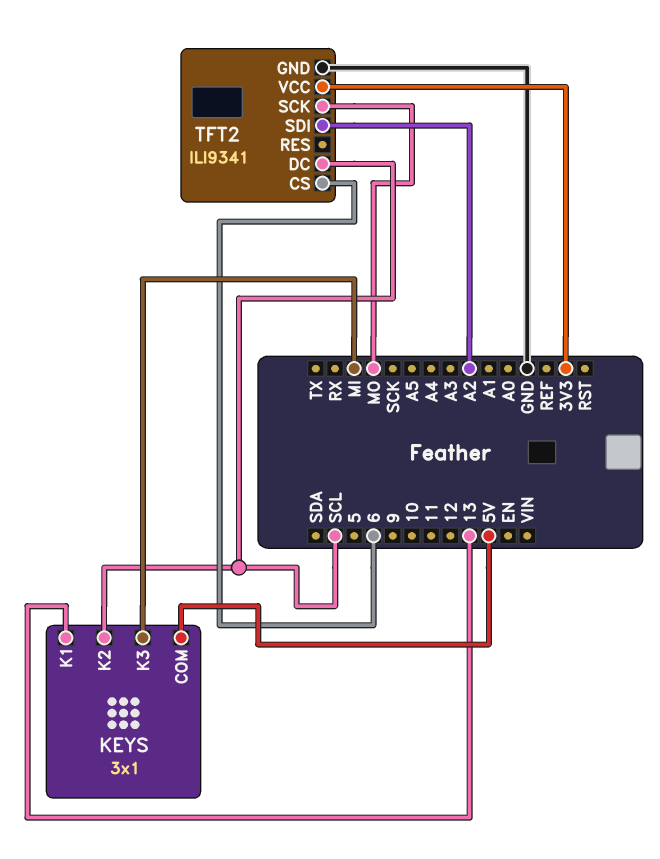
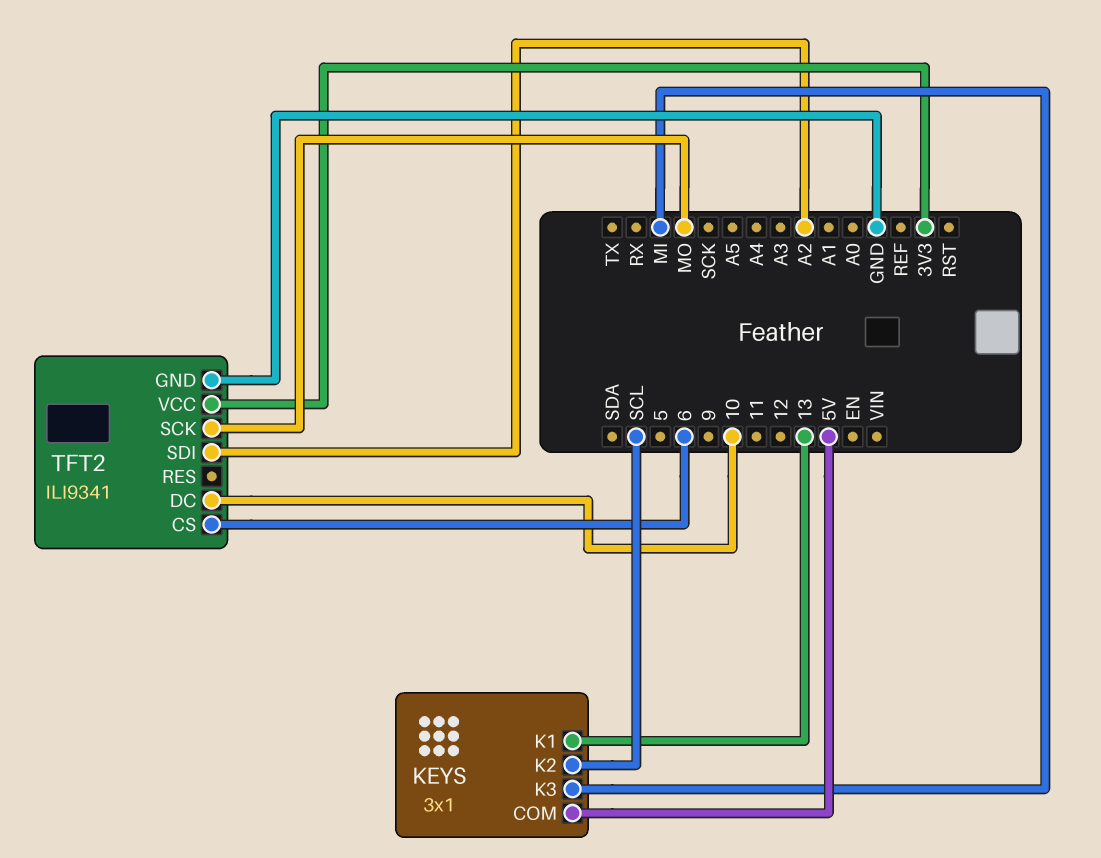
TFT2 pin DC: SCL -> 10

